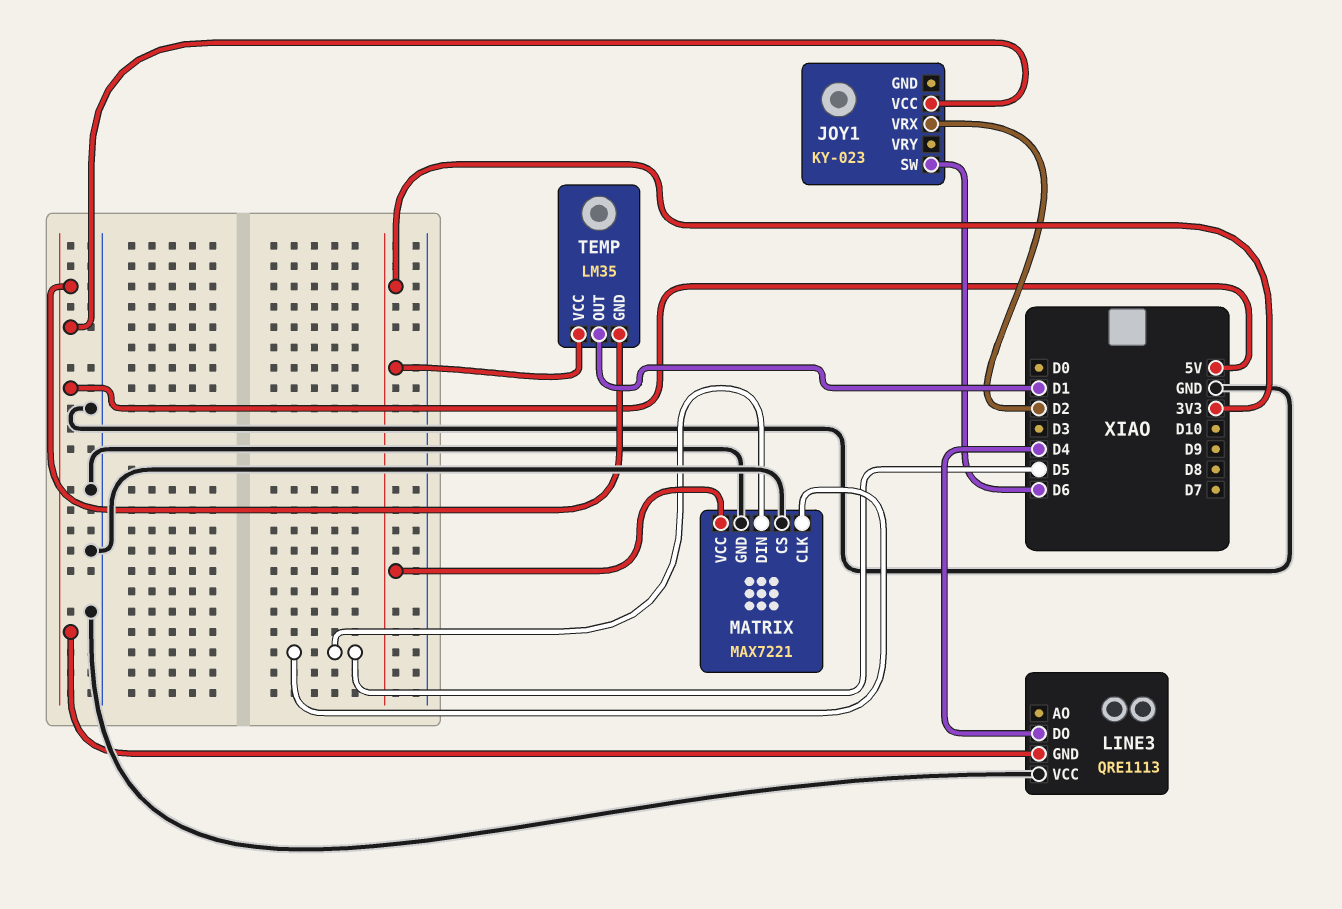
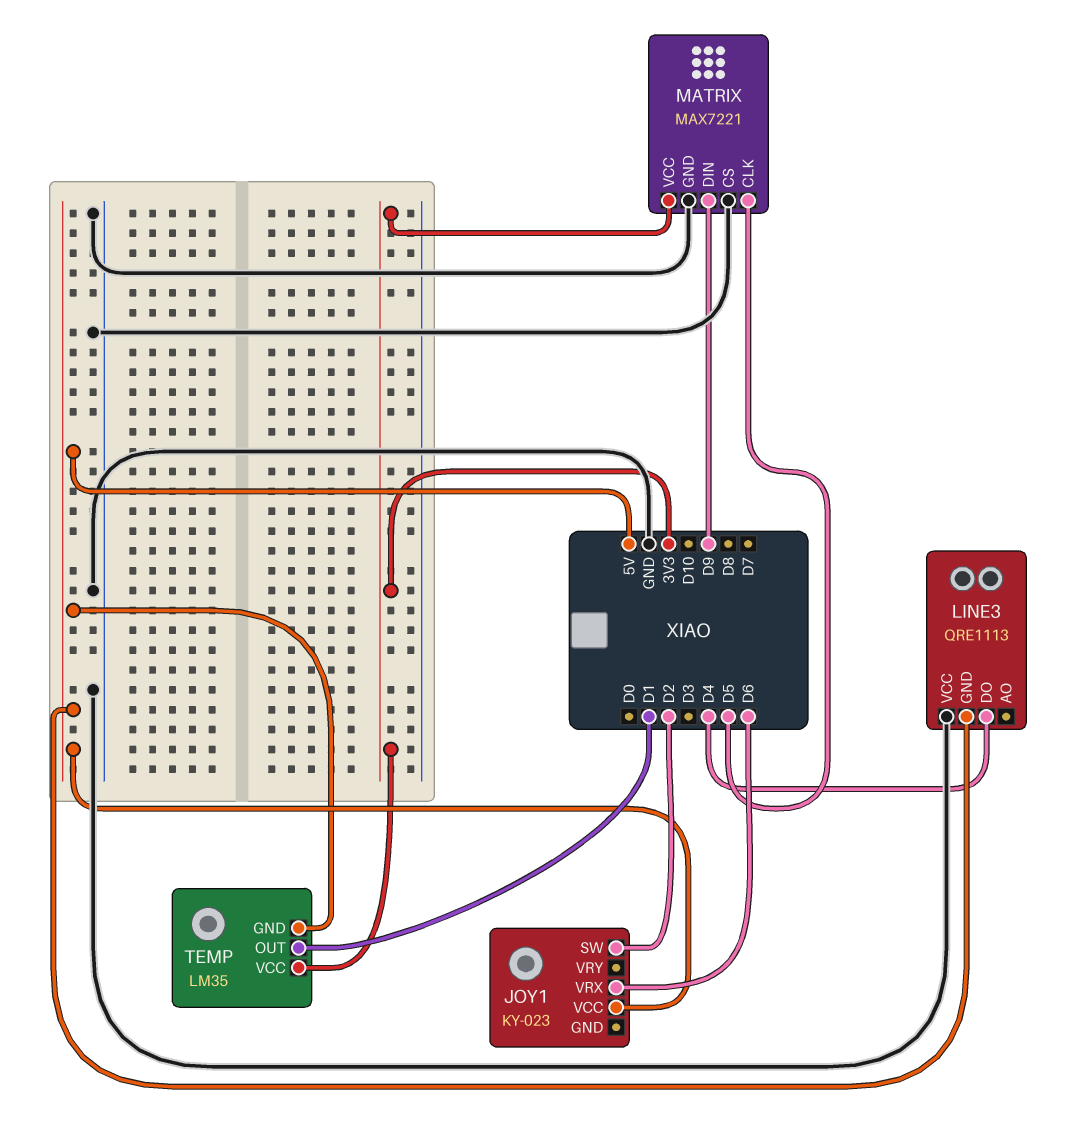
JOY1 pin SW: D6 -> D2
JOY1 pin VRX: D2 -> D6
MATRIX pin DIN: D5 -> D9

